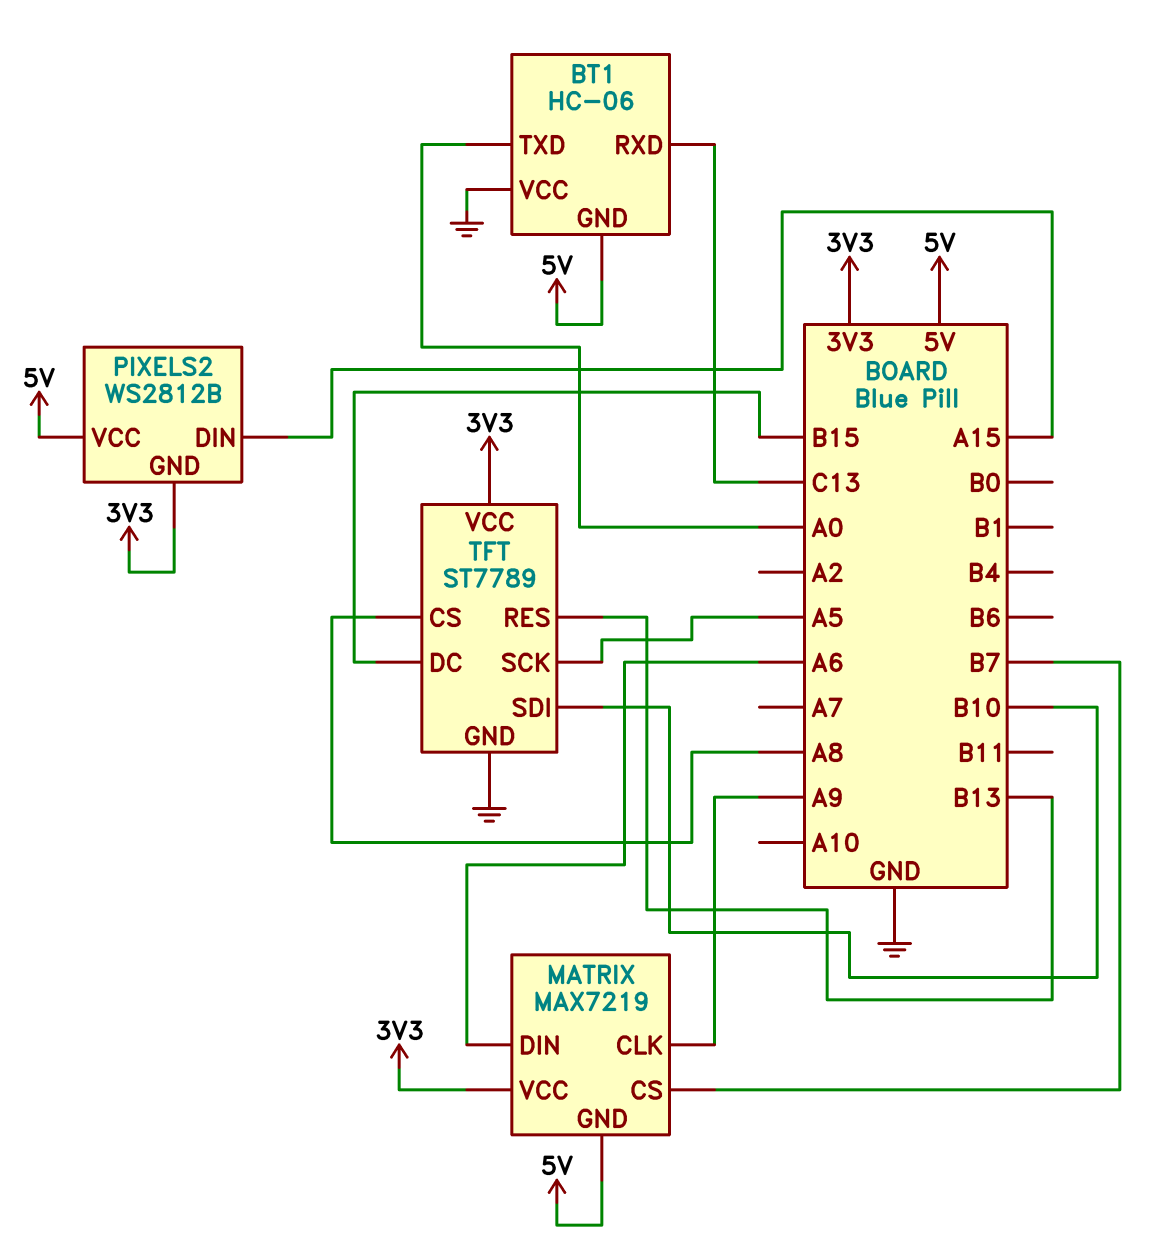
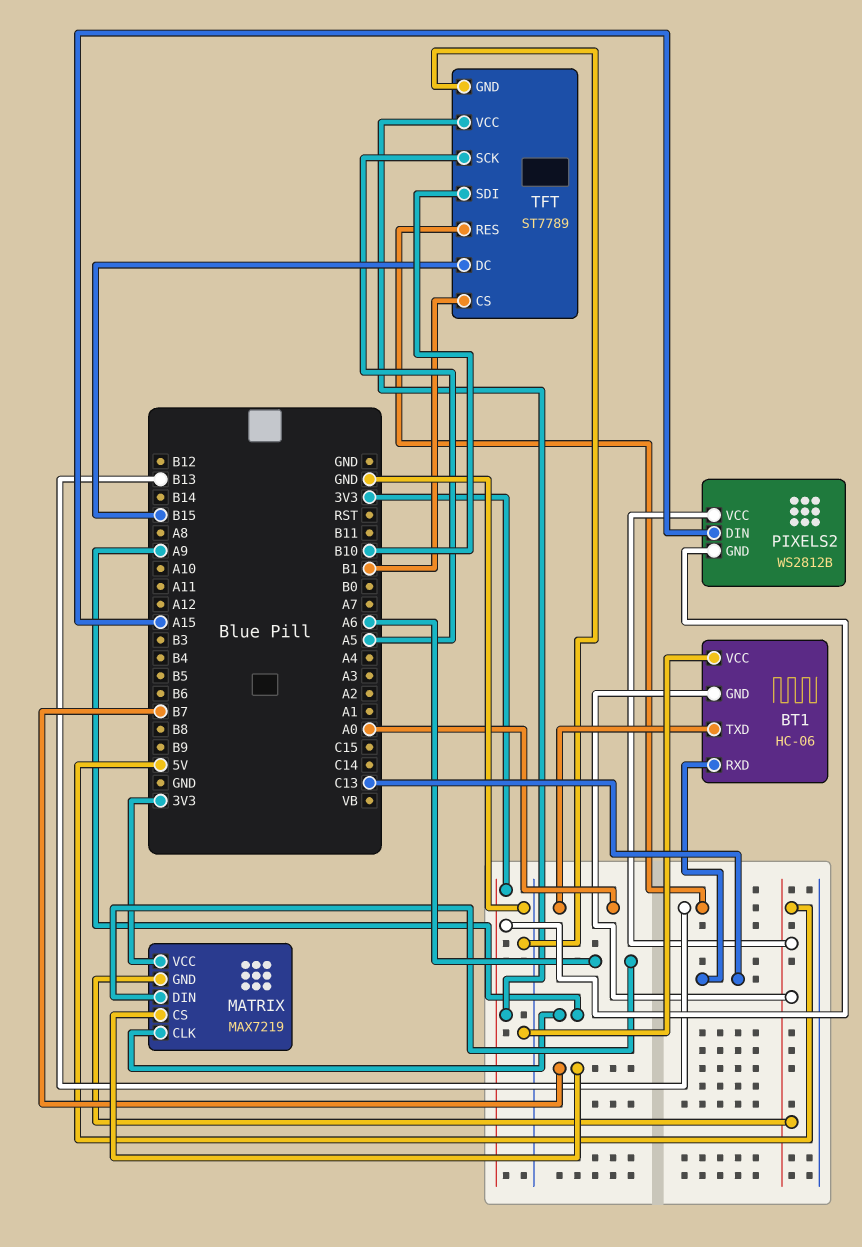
TFT pin CS: A8 -> B1

